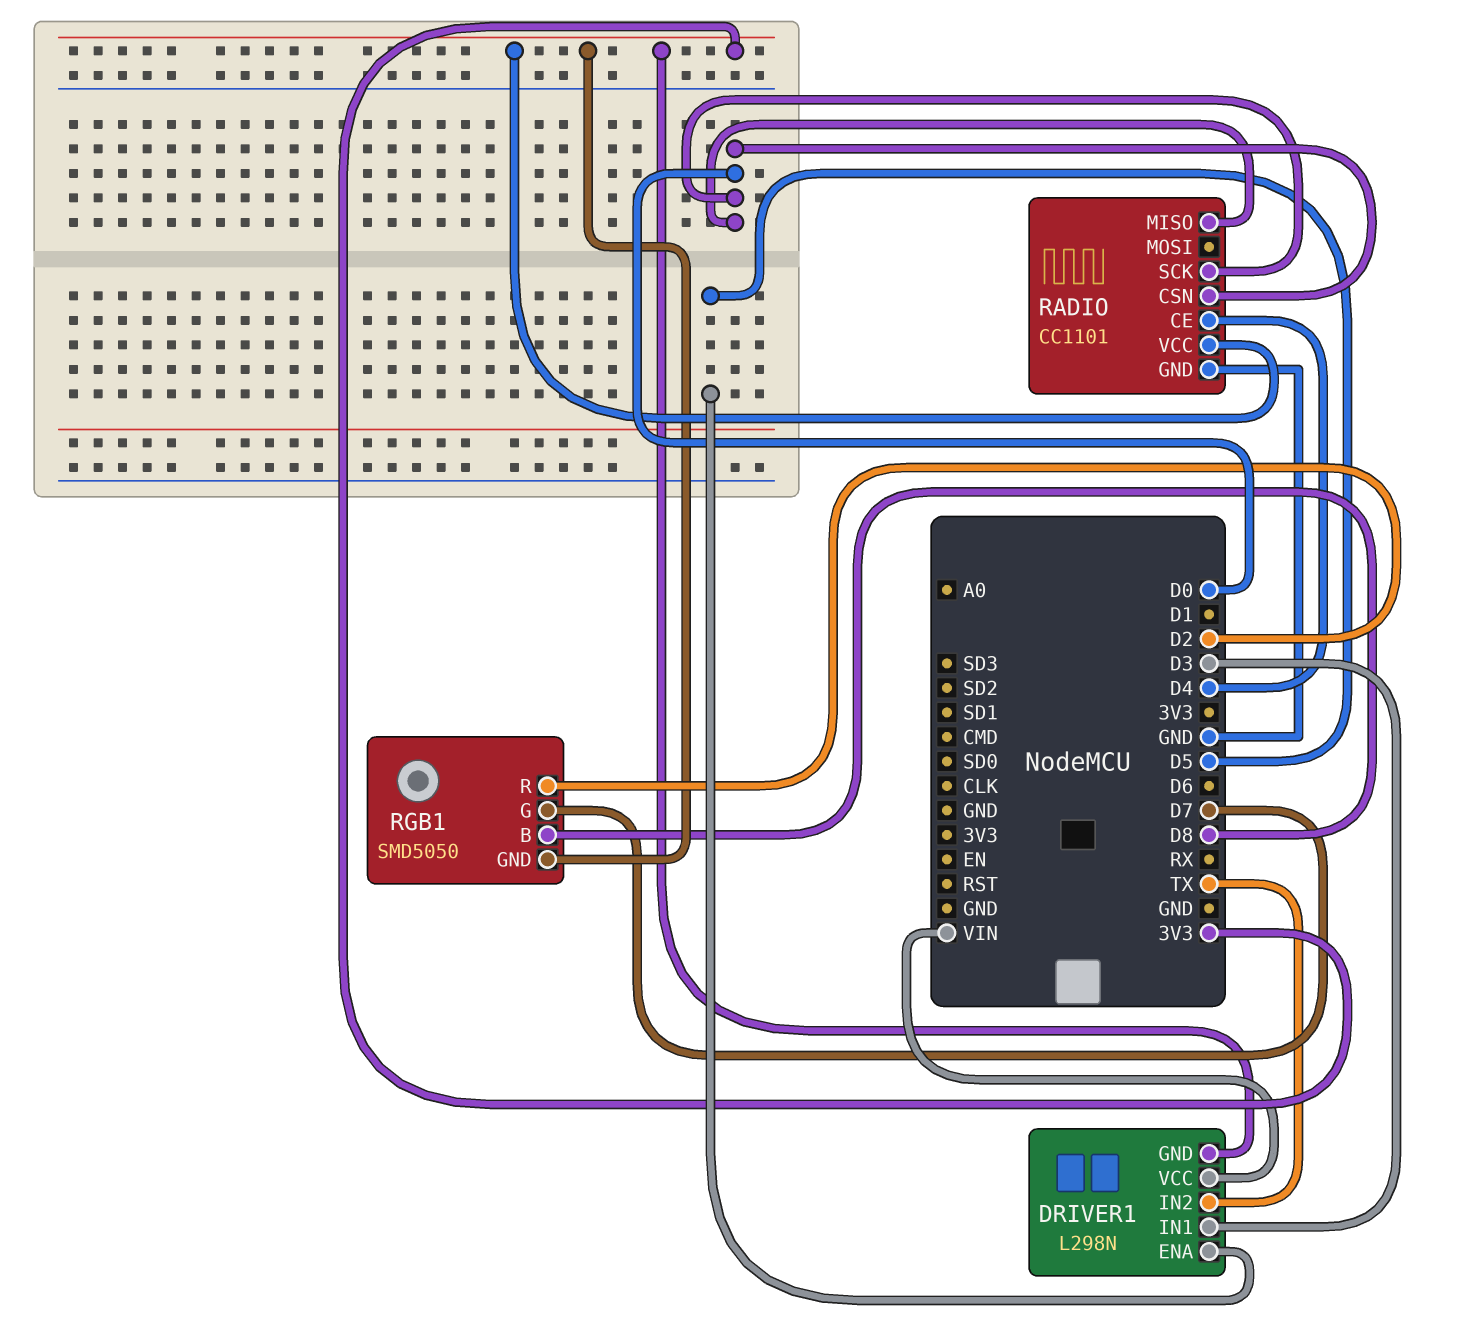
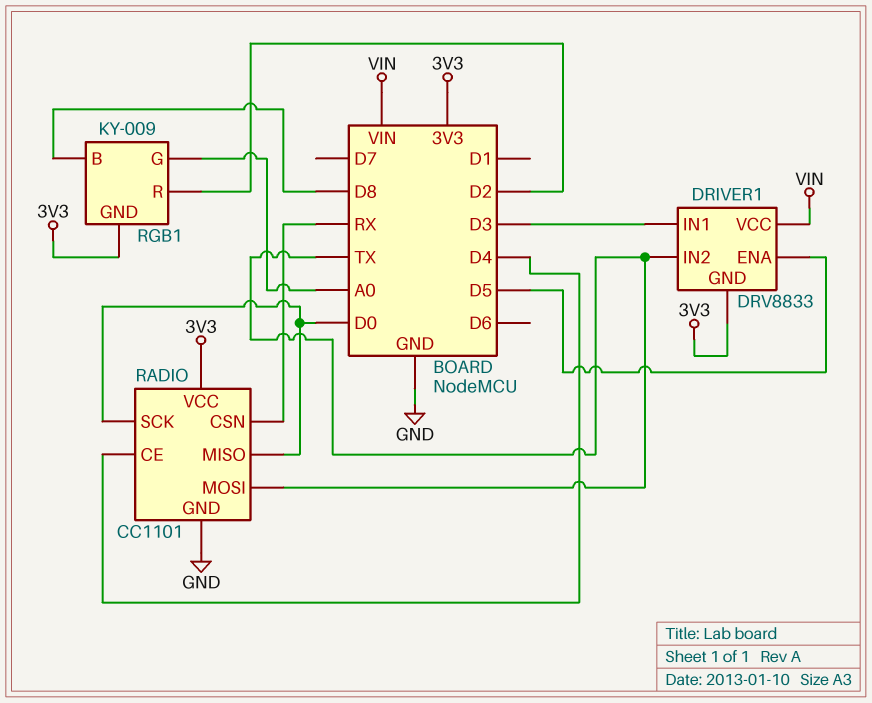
DRIVER1: L298N -> DRV8833
RADIO pin CSN: D0 -> RX
RADIO pin MOSI: none -> TX
RGB1: SMD5050 -> KY-009
RGB1 pin G: D7 -> A0

